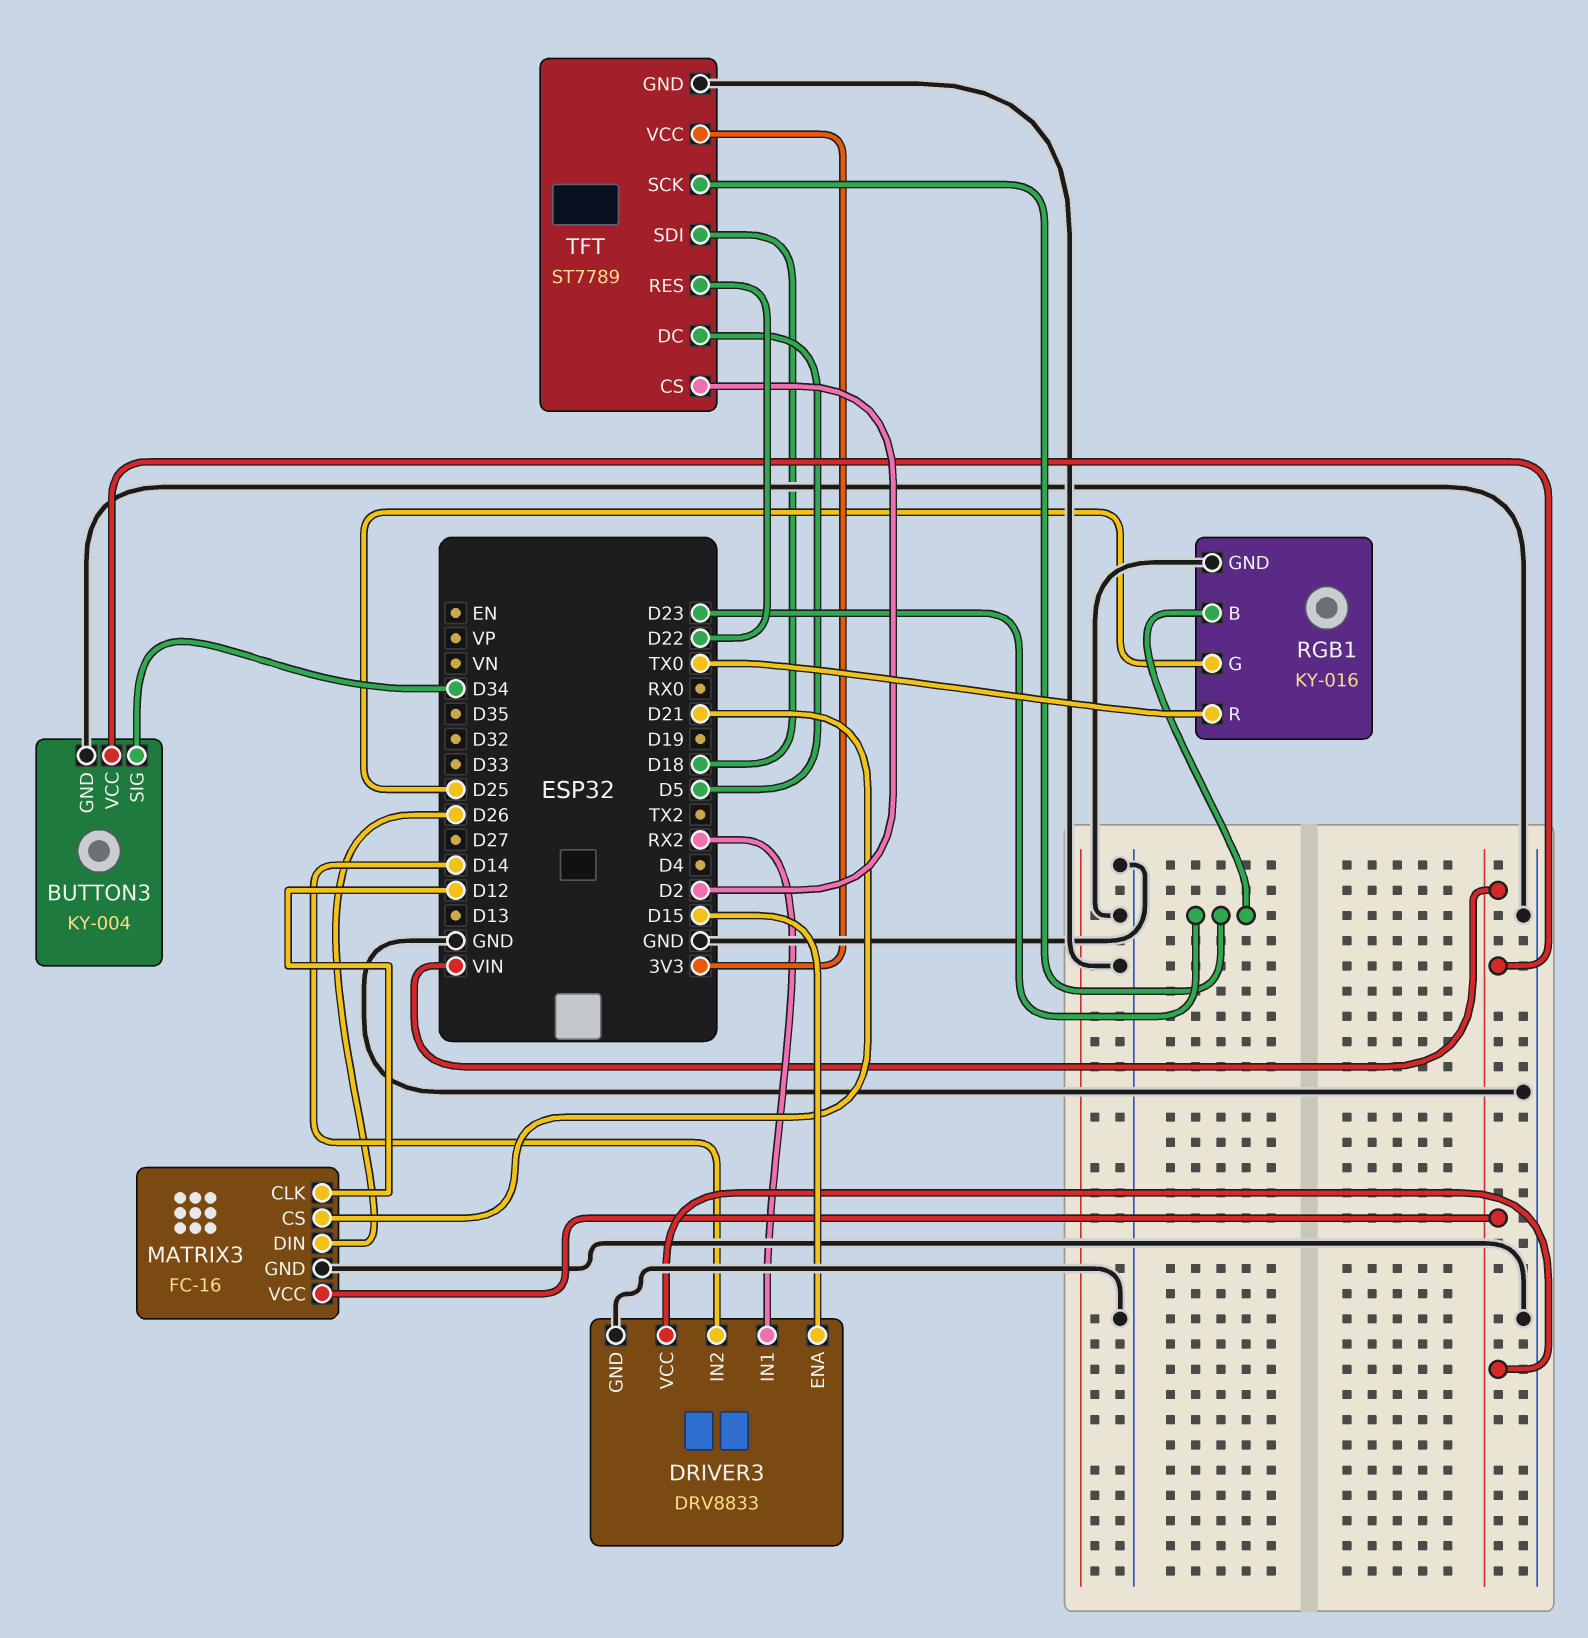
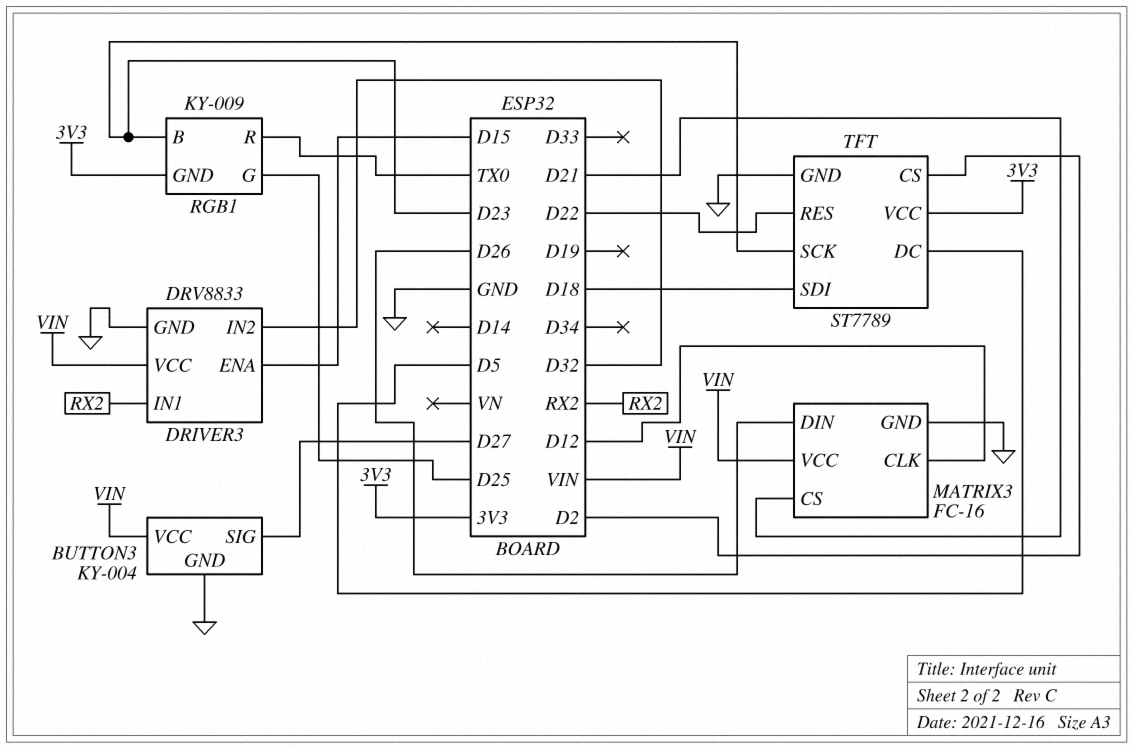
BUTTON3 pin SIG: D34 -> D27
DRIVER3 pin IN2: D14 -> D32
RGB1: KY-016 -> KY-009
RGB1 pin GND: GND -> 3V3

